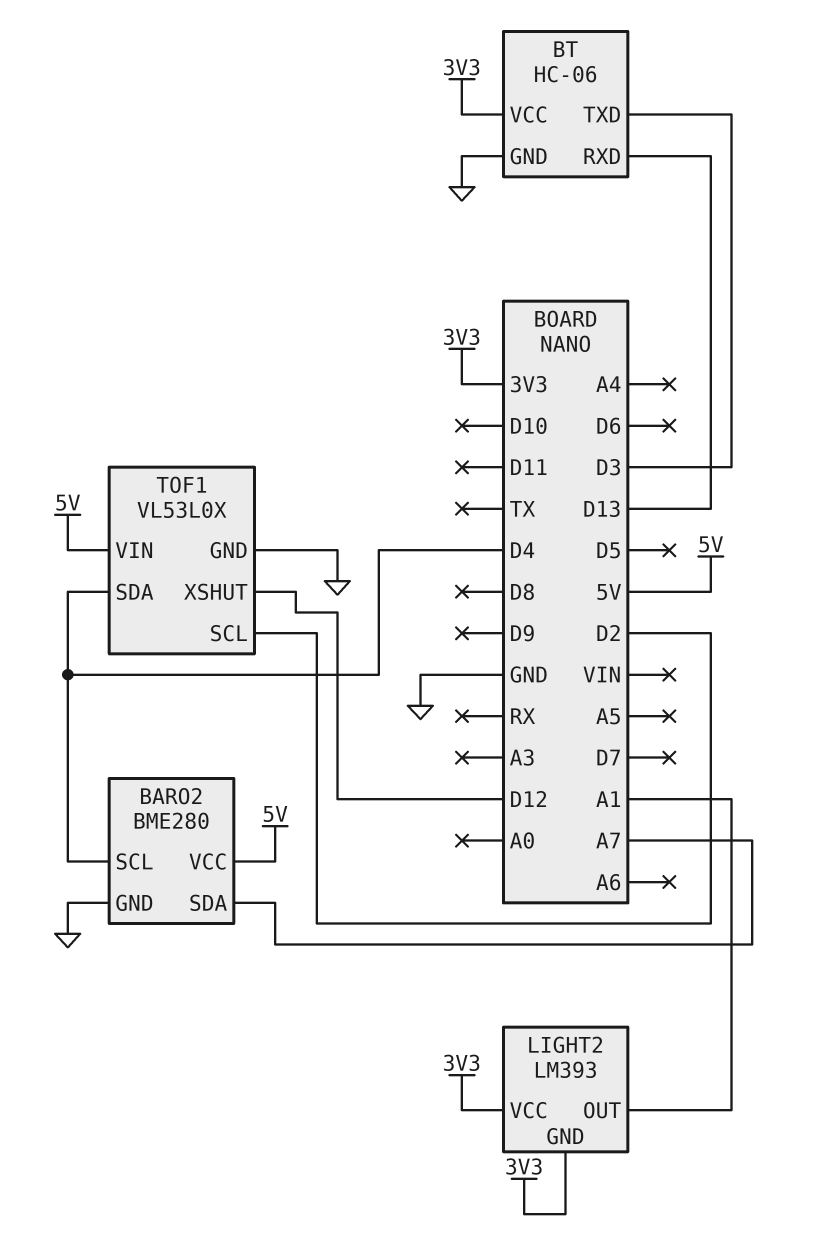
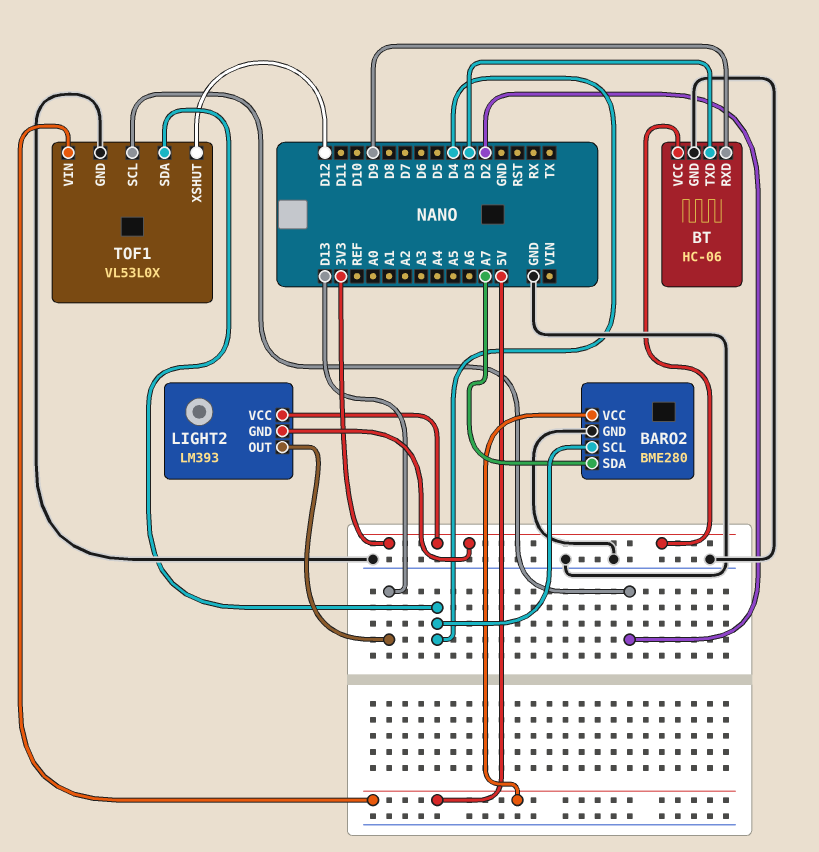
BT pin RXD: D13 -> D9
LIGHT2 pin OUT: A1 -> D13

